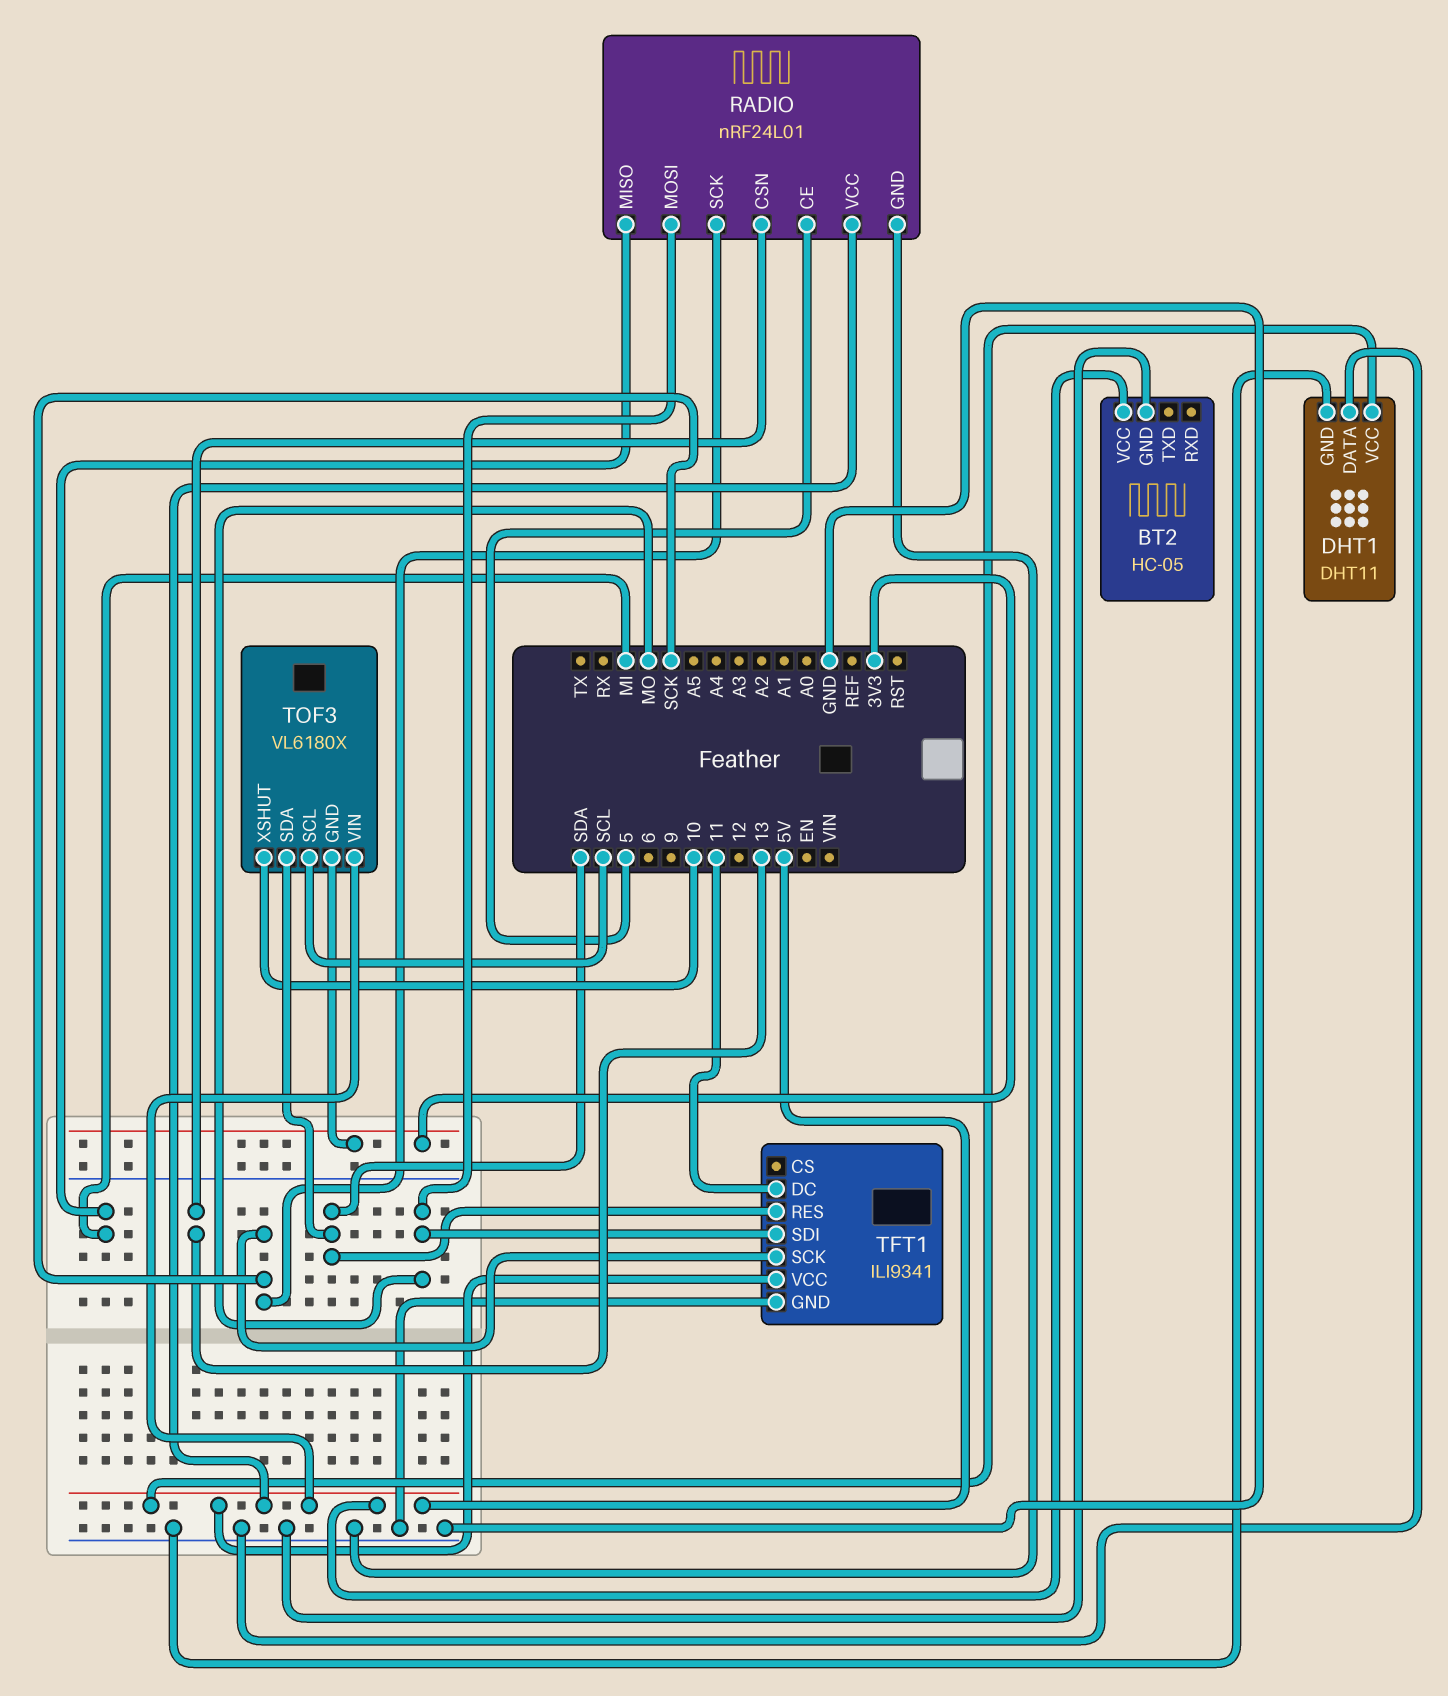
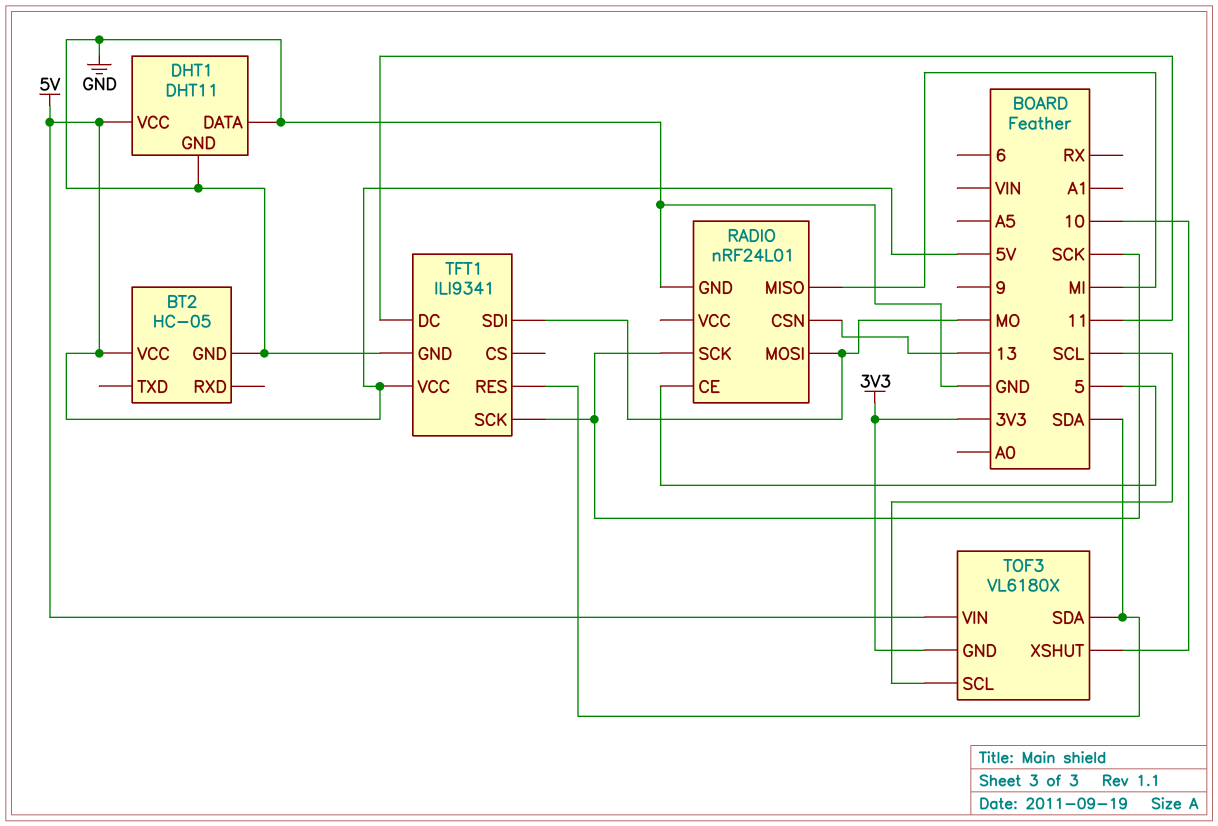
RADIO pin VCC: 5V -> none

